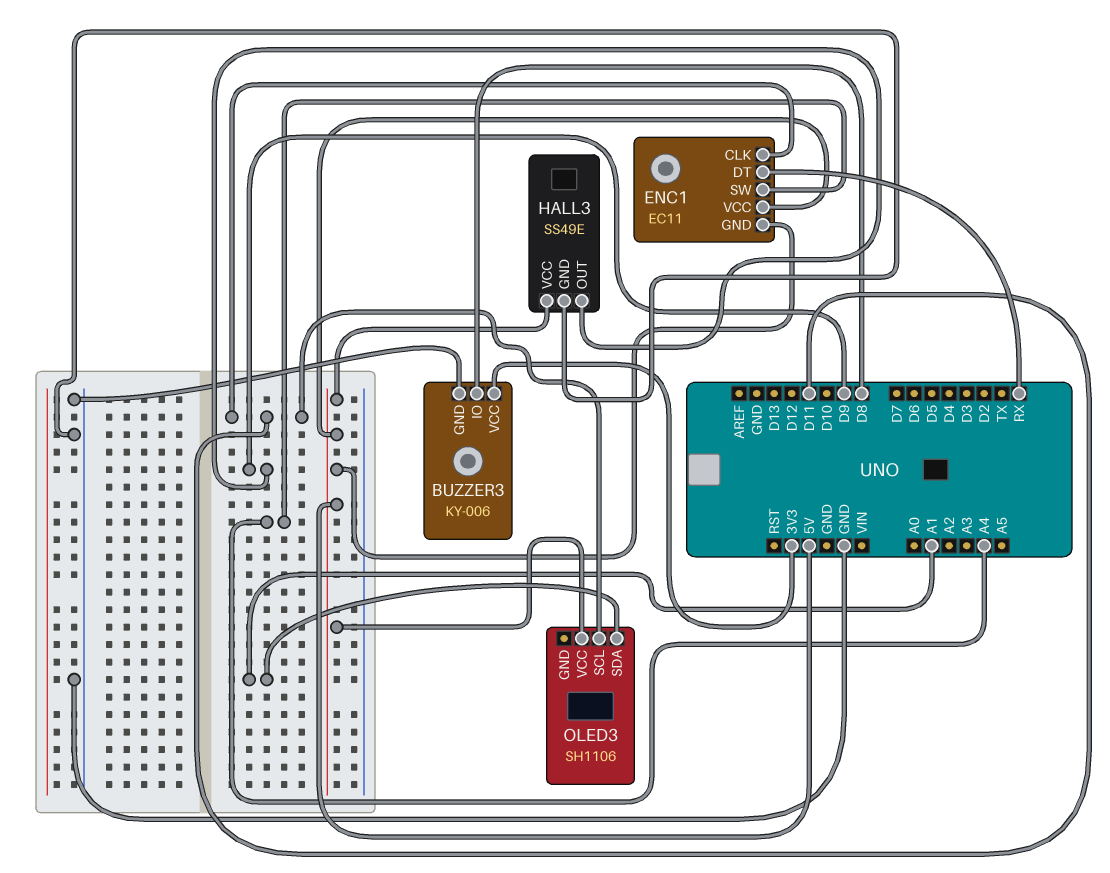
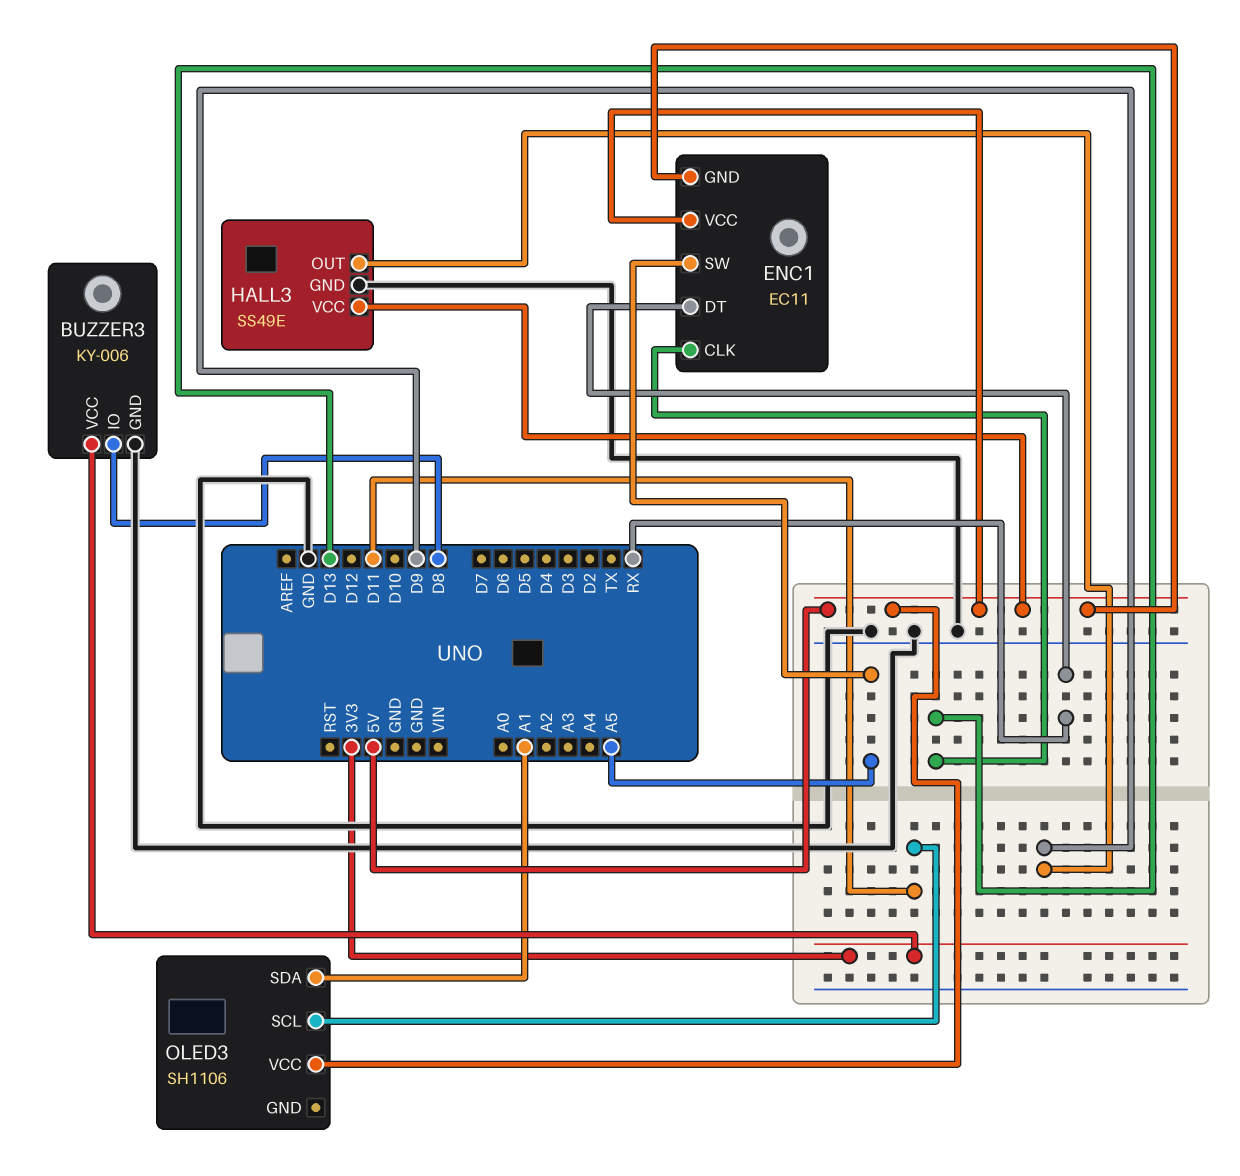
ENC1 pin CLK: D11 -> D13
ENC1 pin SW: A4 -> A5

